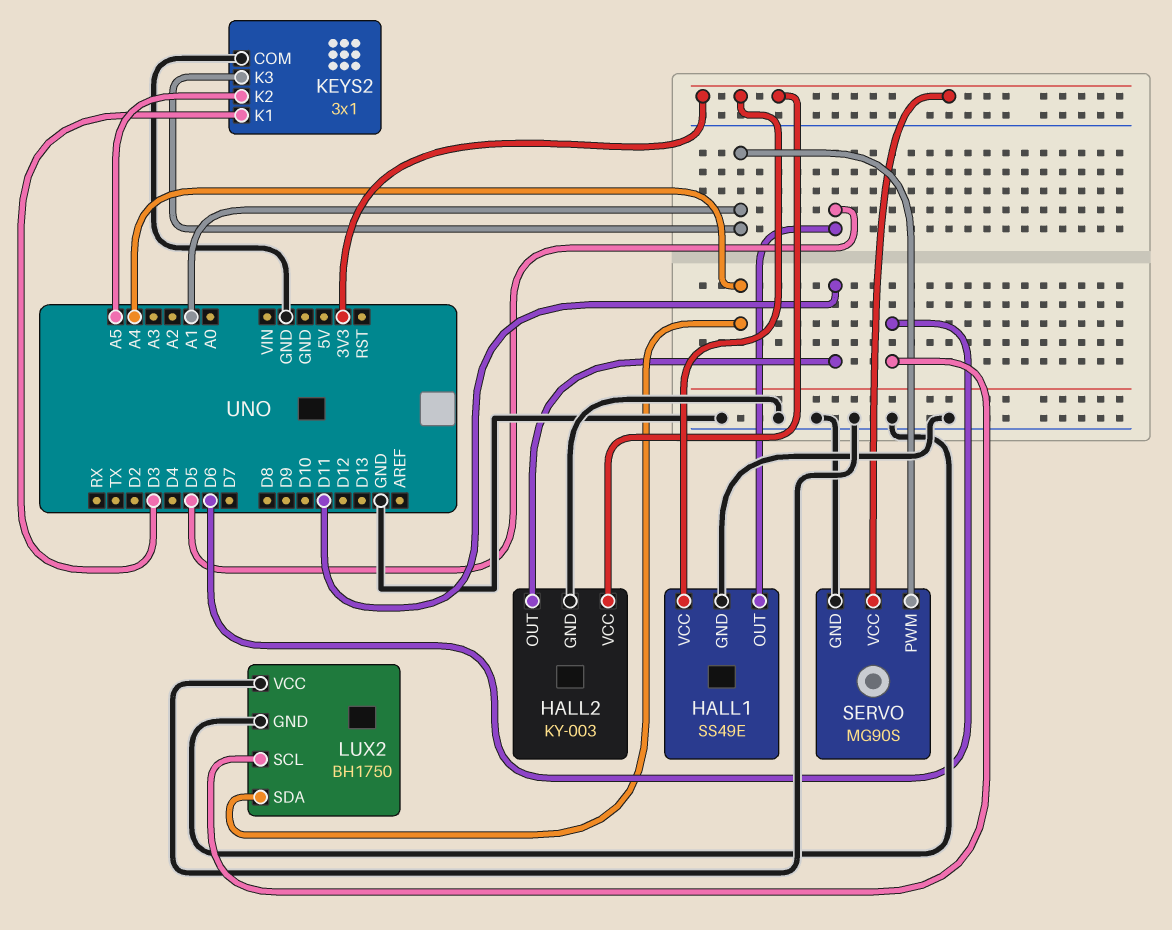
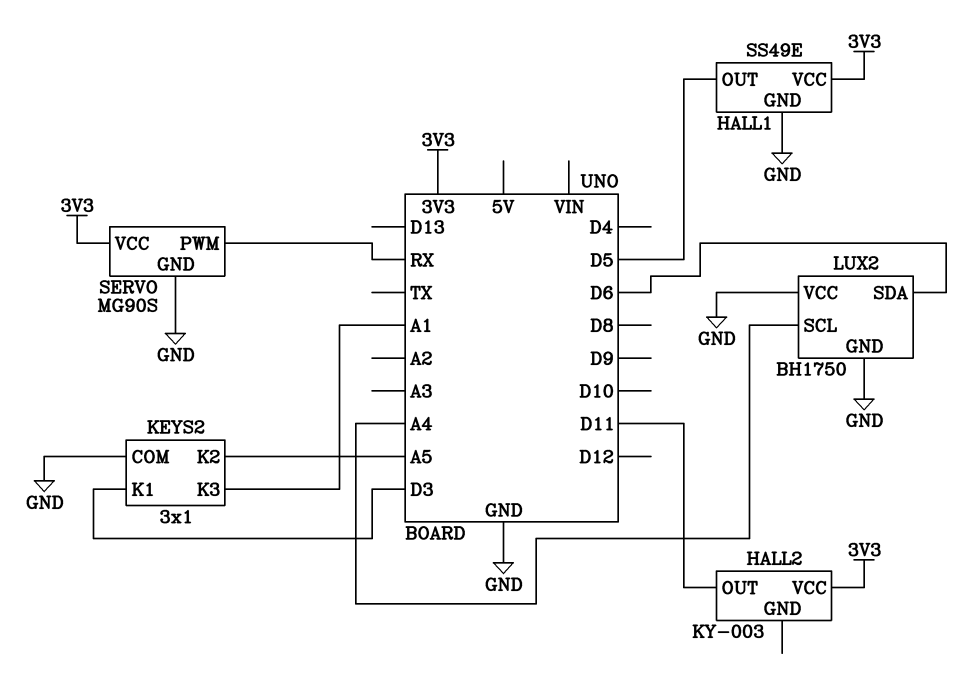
HALL2 pin GND: GND -> none
LUX2 pin SCL: D6 -> A4
LUX2 pin SDA: A4 -> D6
SERVO pin PWM: A1 -> RX

